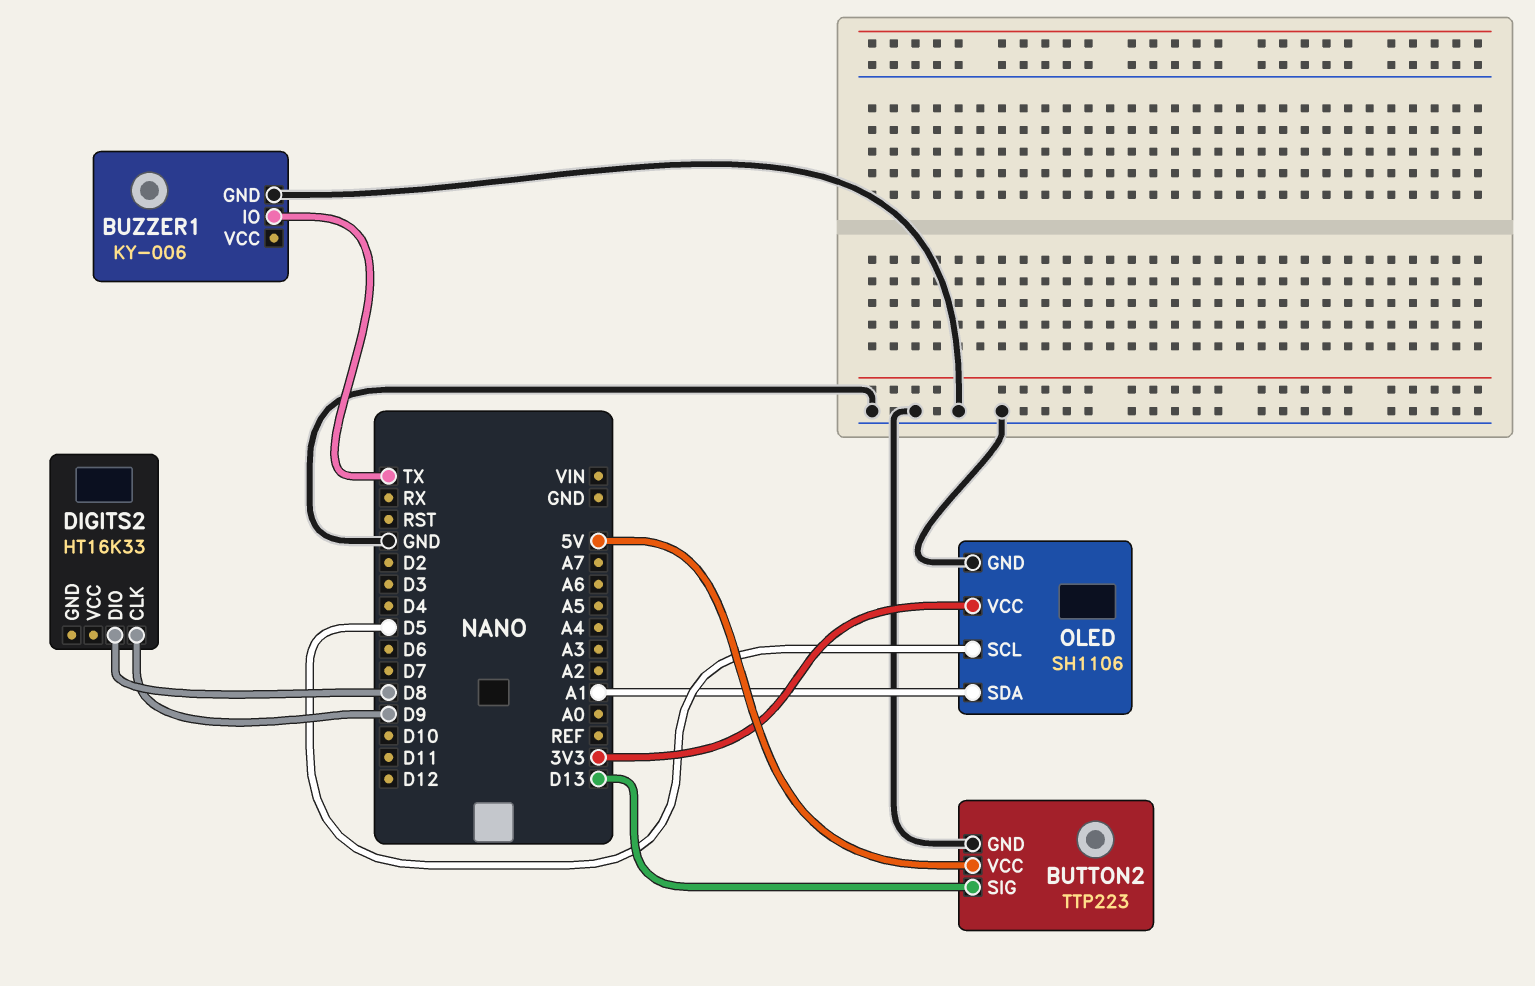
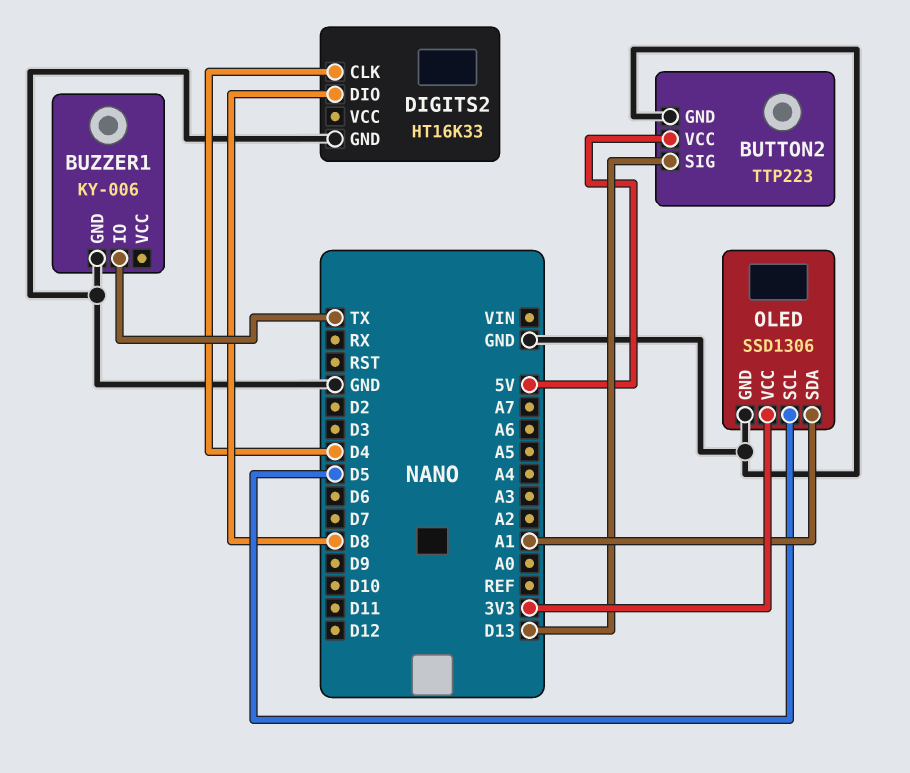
DIGITS2 pin CLK: D9 -> D4
DIGITS2 pin GND: none -> GND
OLED: SH1106 -> SSD1306

